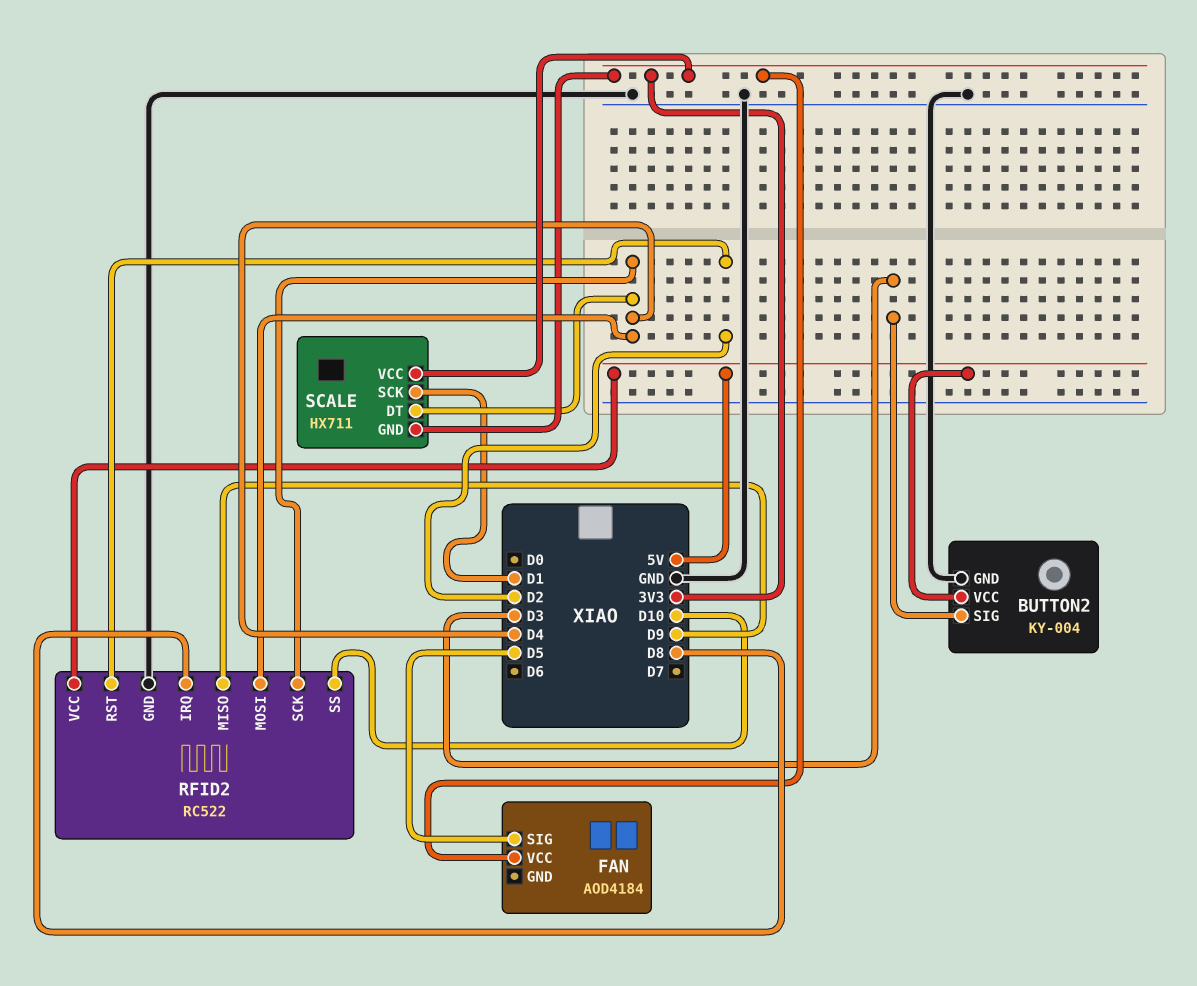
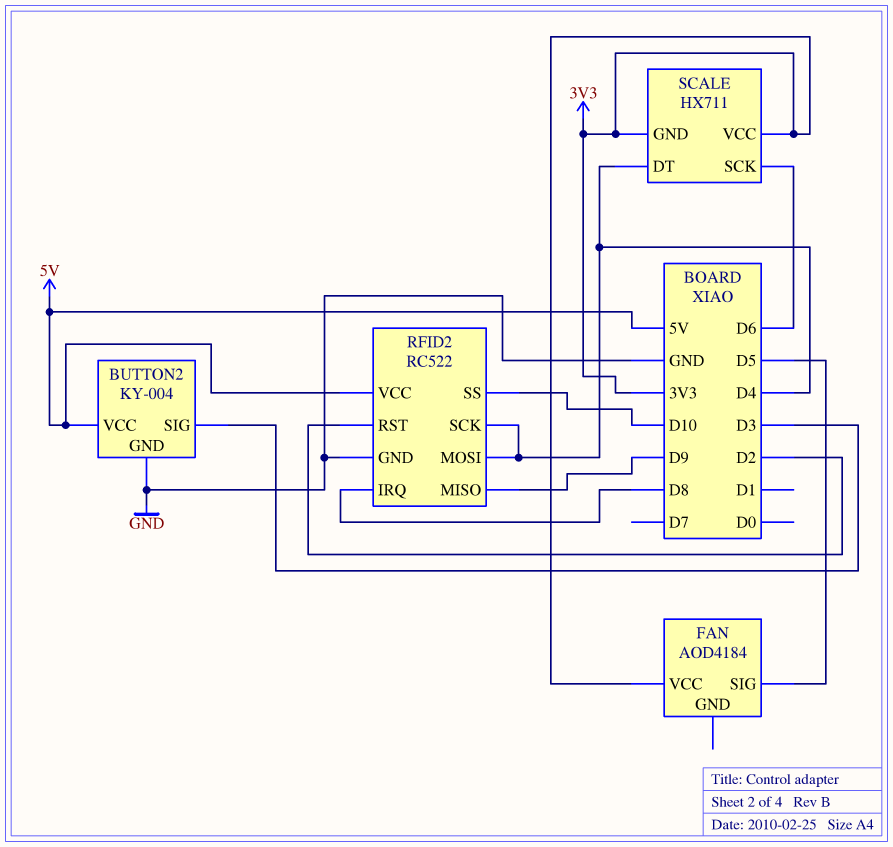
SCALE pin SCK: D1 -> D6

